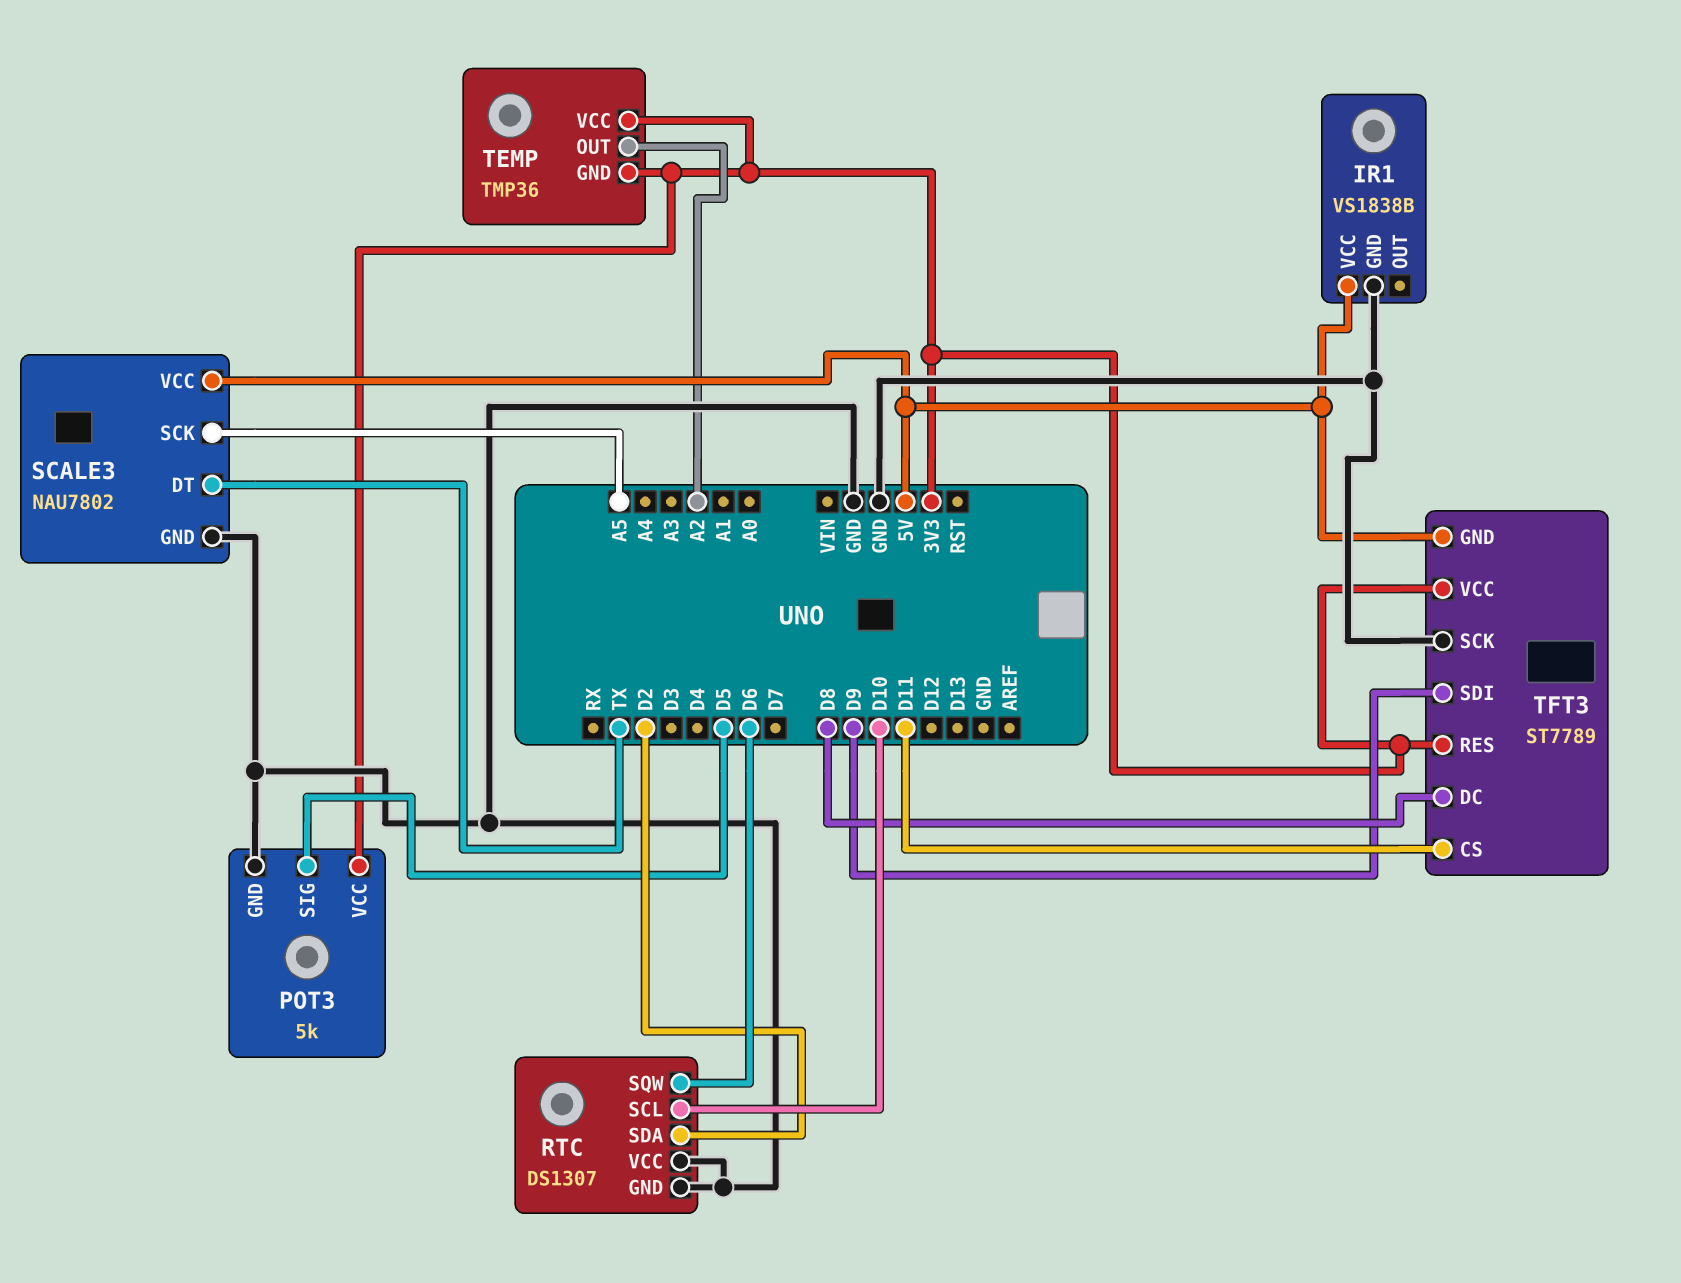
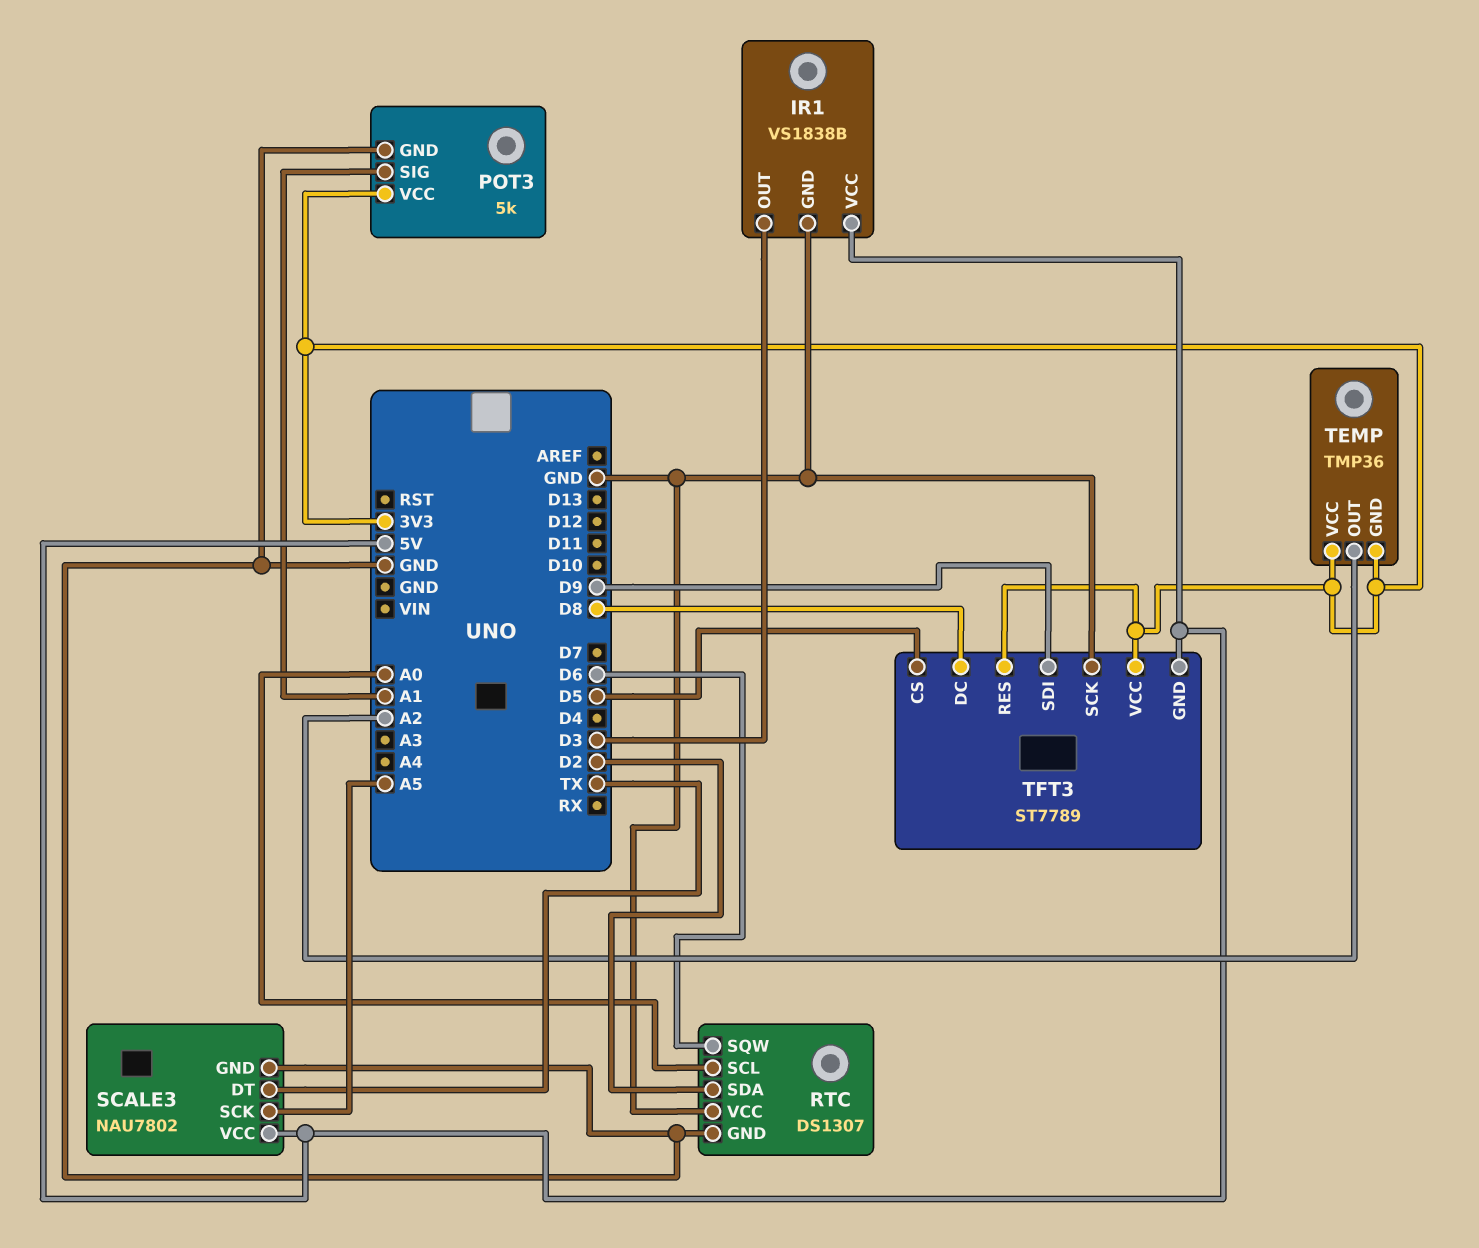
IR1 pin OUT: none -> D3
POT3 pin SIG: D5 -> A1
RTC pin SCL: D10 -> A0
TFT3 pin CS: D11 -> D5

